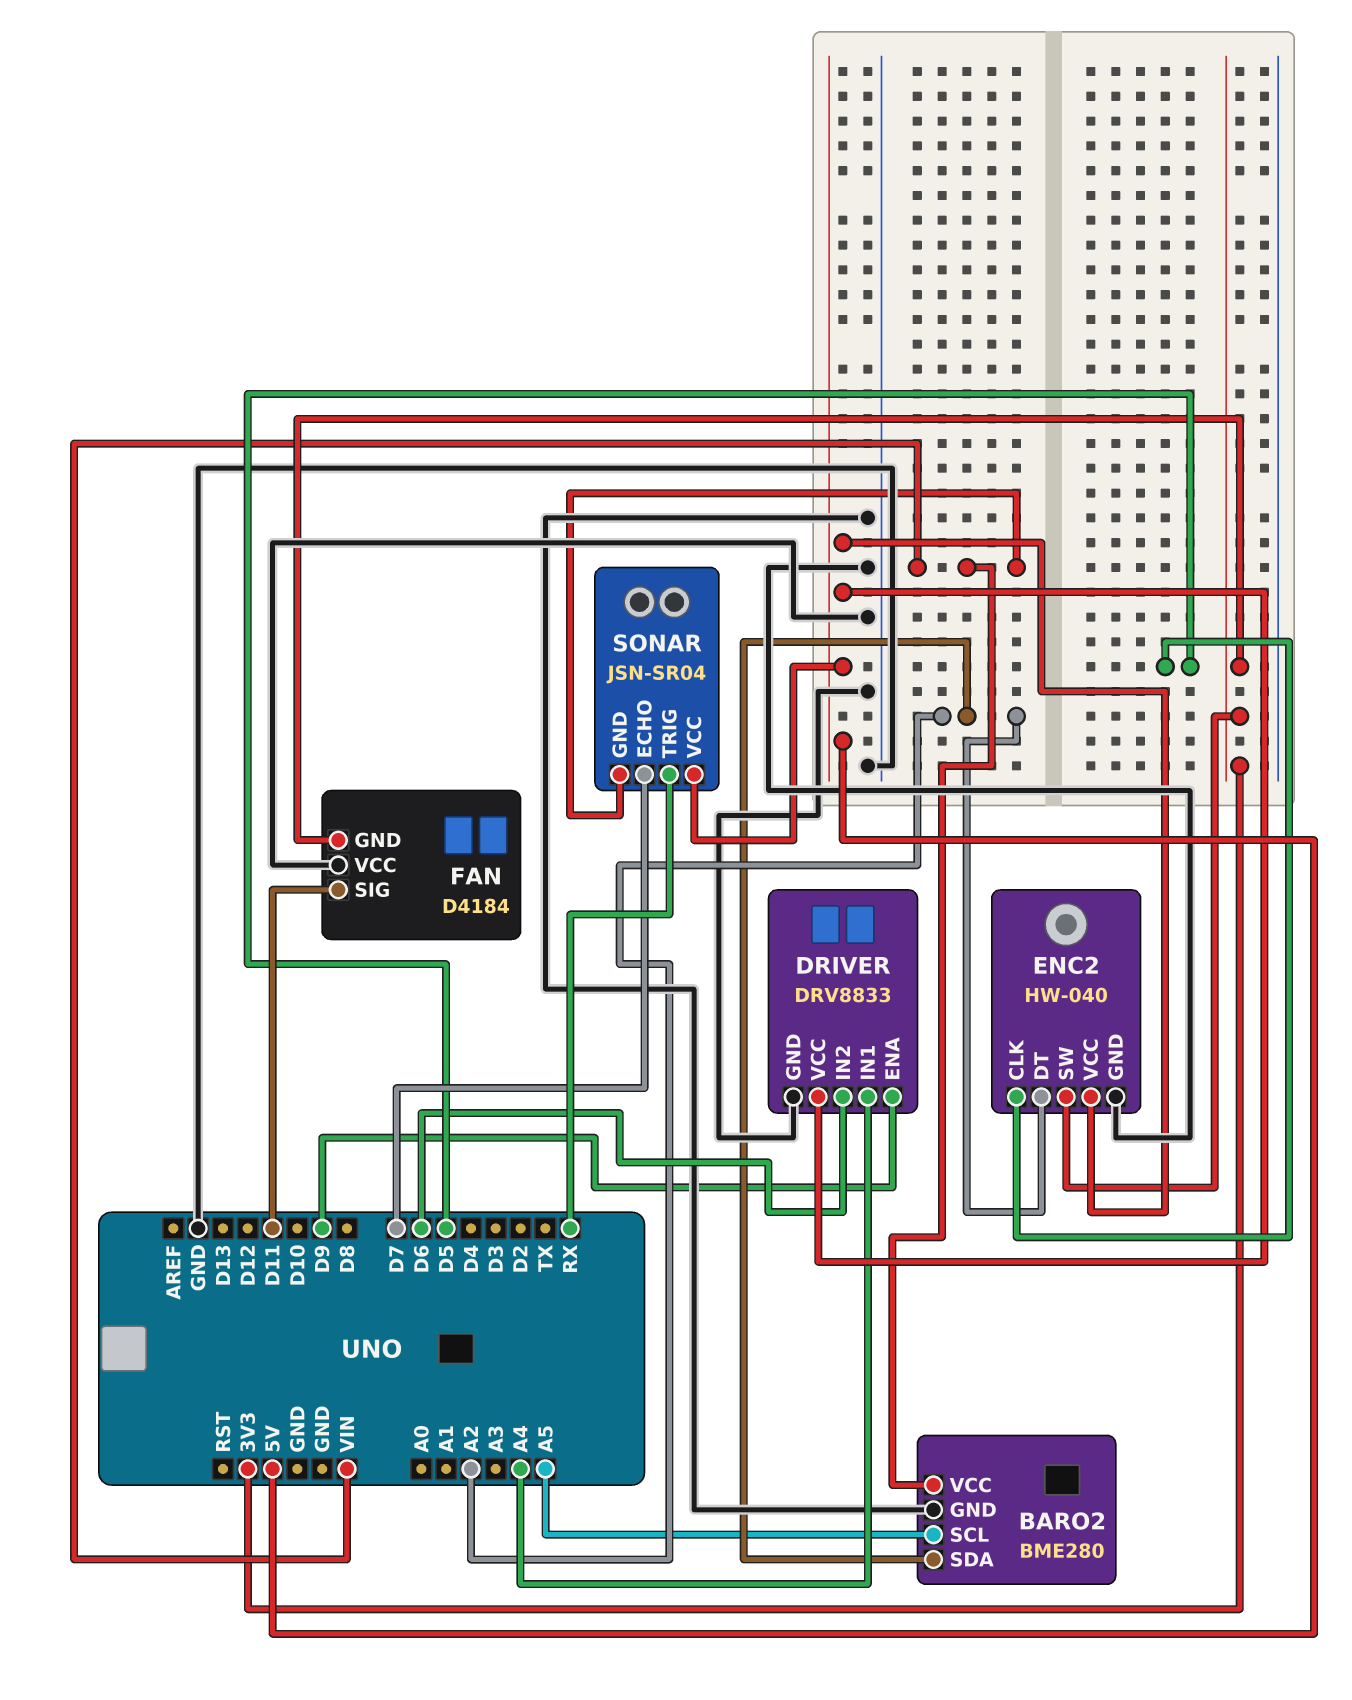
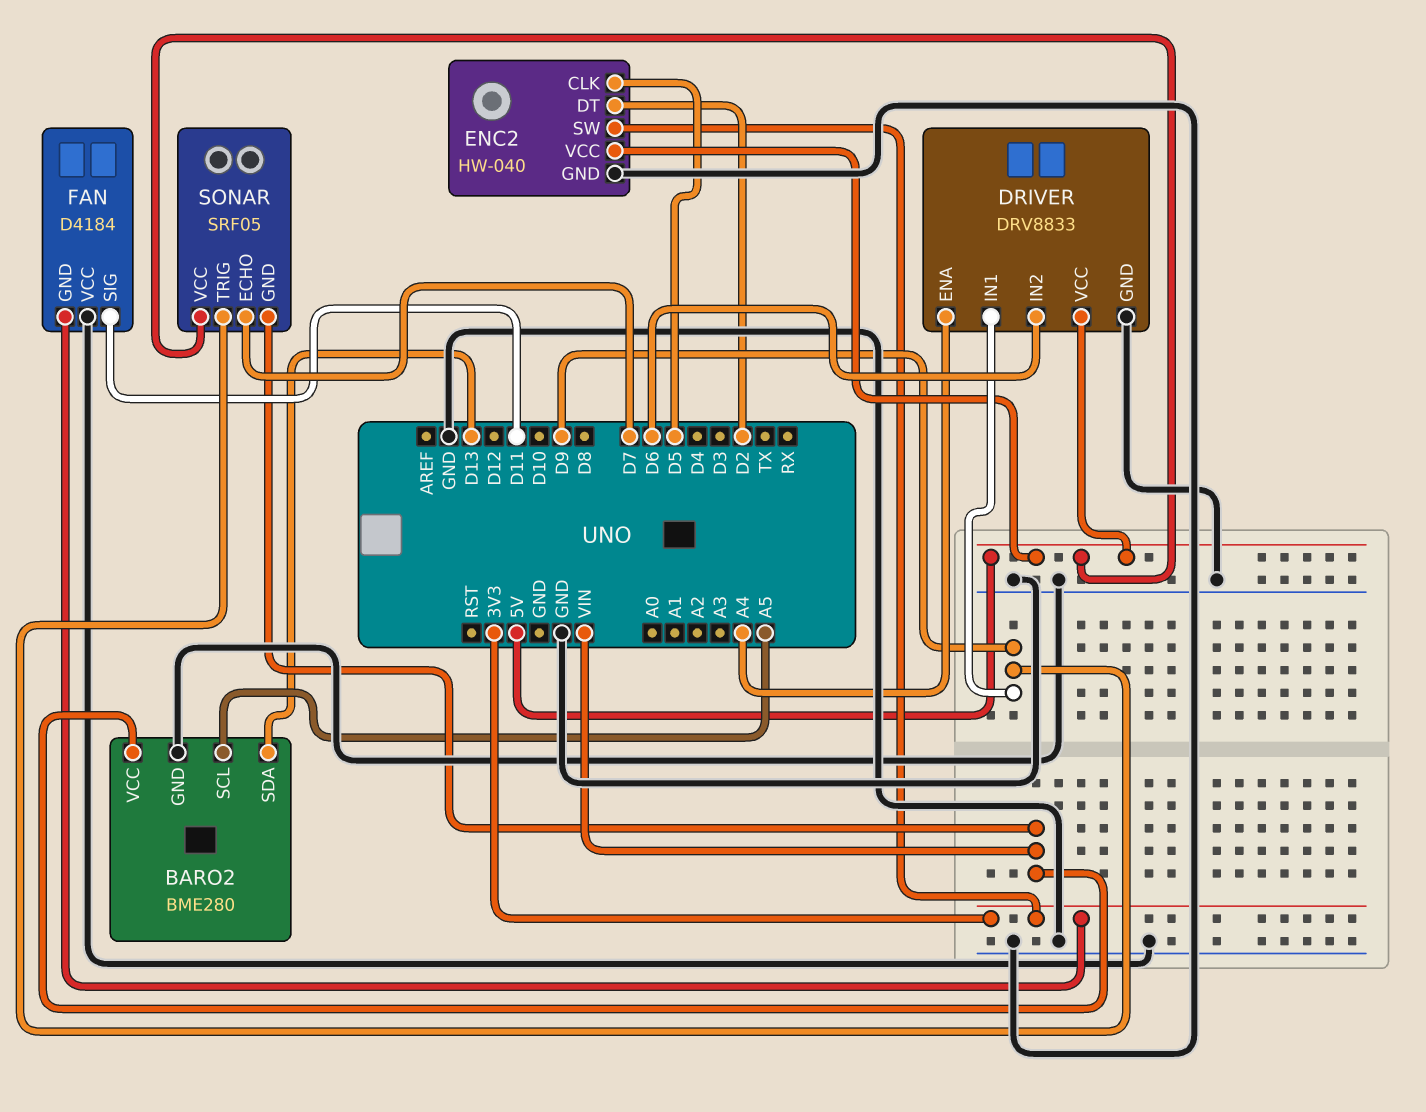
BARO2 pin SDA: A2 -> D13
DRIVER pin ENA: D9 -> A4
DRIVER pin IN1: A4 -> D9
ENC2 pin DT: A2 -> D2
SONAR: JSN-SR04 -> SRF05
SONAR pin TRIG: RX -> D9

